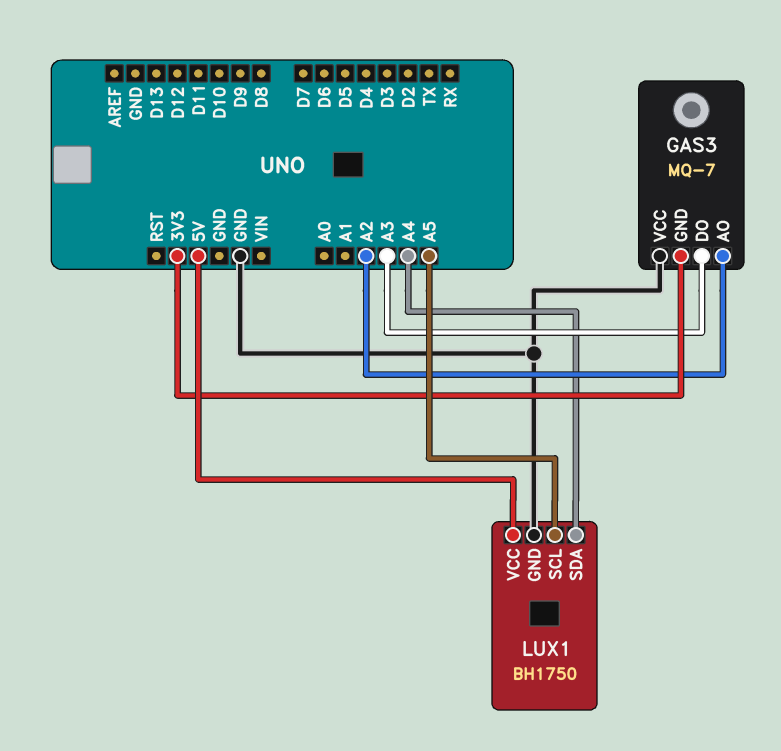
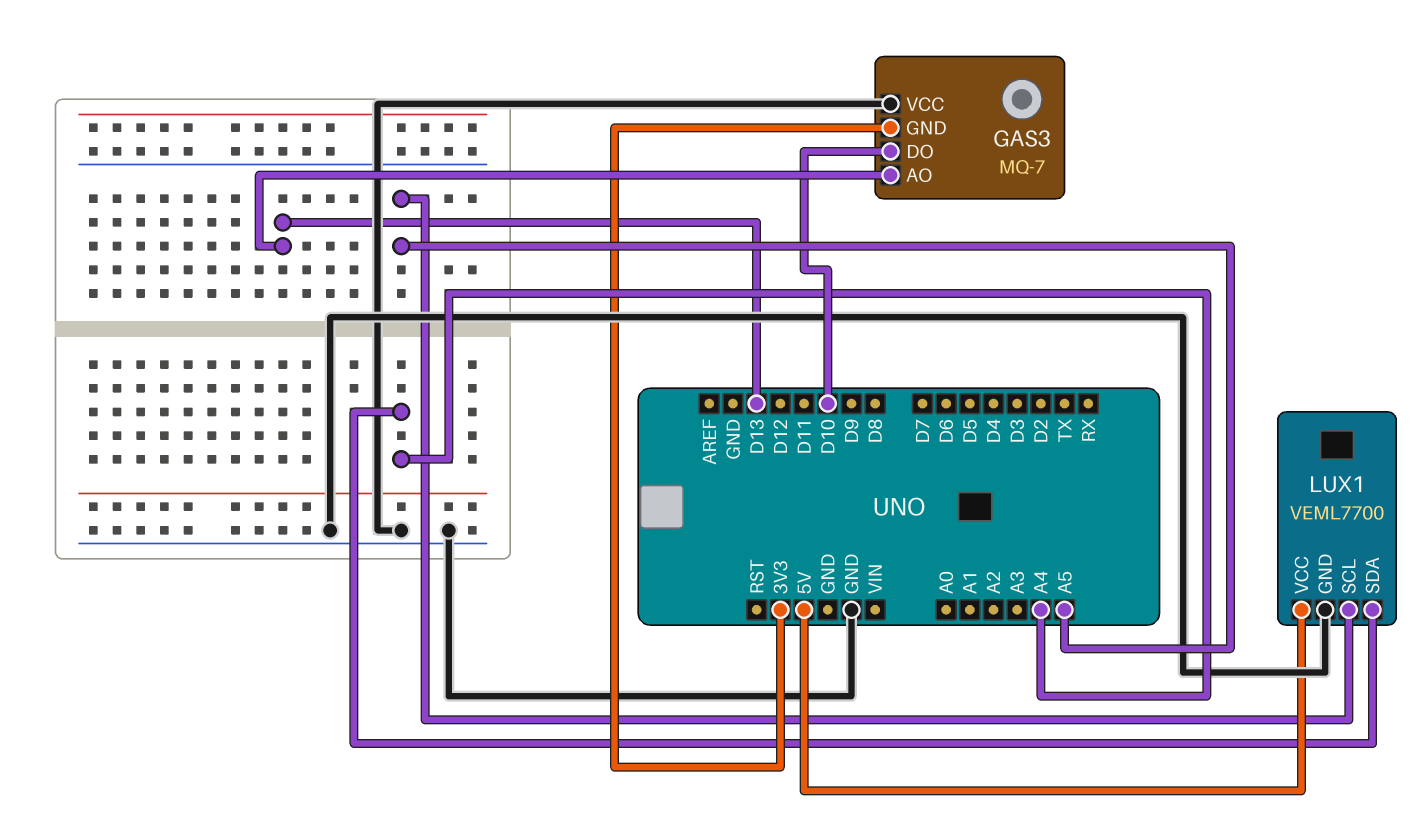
GAS3 pin AO: A2 -> D13
GAS3 pin DO: A3 -> D10
LUX1: BH1750 -> VEML7700

